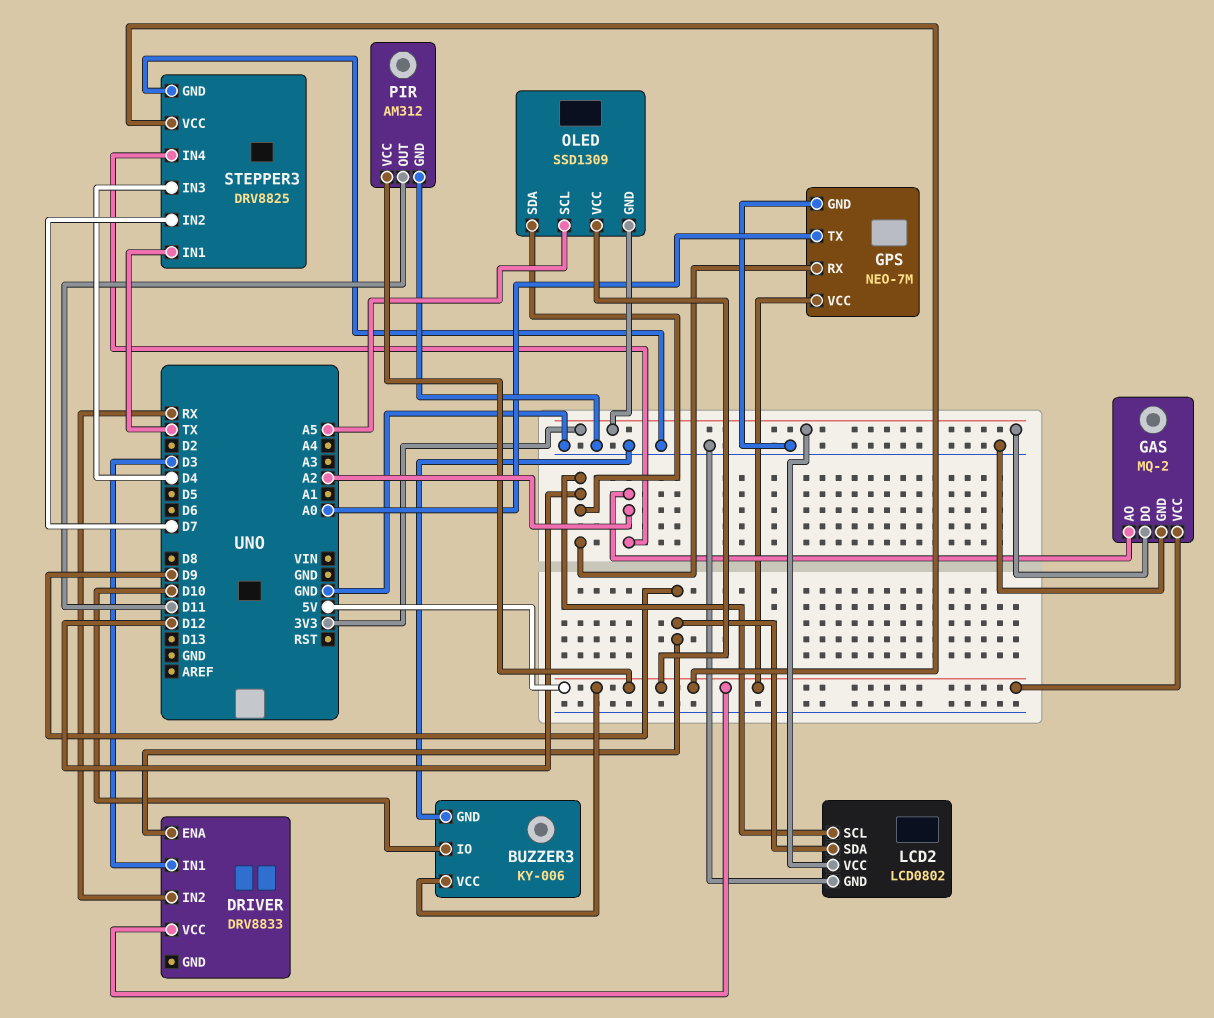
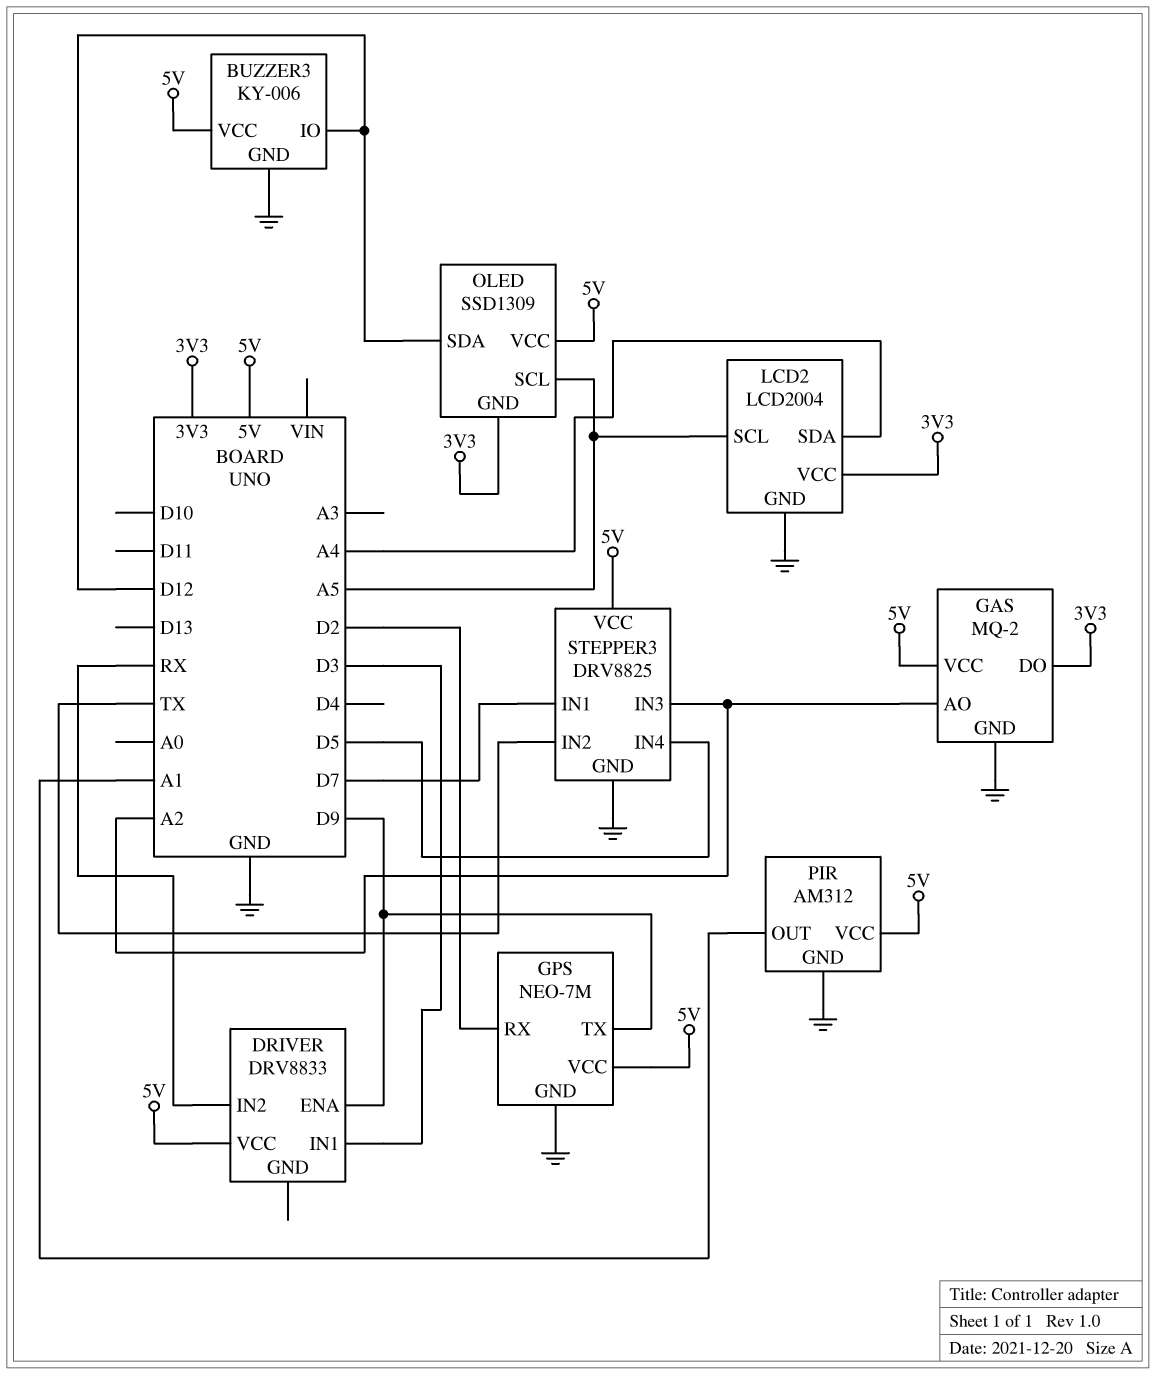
BUZZER3 pin IO: D10 -> D12
GPS pin RX: D12 -> D2
GPS pin TX: A0 -> D9
LCD2: LCD0802 -> LCD2004
LCD2 pin SCL: D12 -> A5
LCD2 pin SDA: D9 -> A4
PIR pin OUT: D11 -> A1
STEPPER3 pin IN1: TX -> D7
STEPPER3 pin IN2: D7 -> TX
STEPPER3 pin IN3: D4 -> A2
STEPPER3 pin IN4: A2 -> D5

